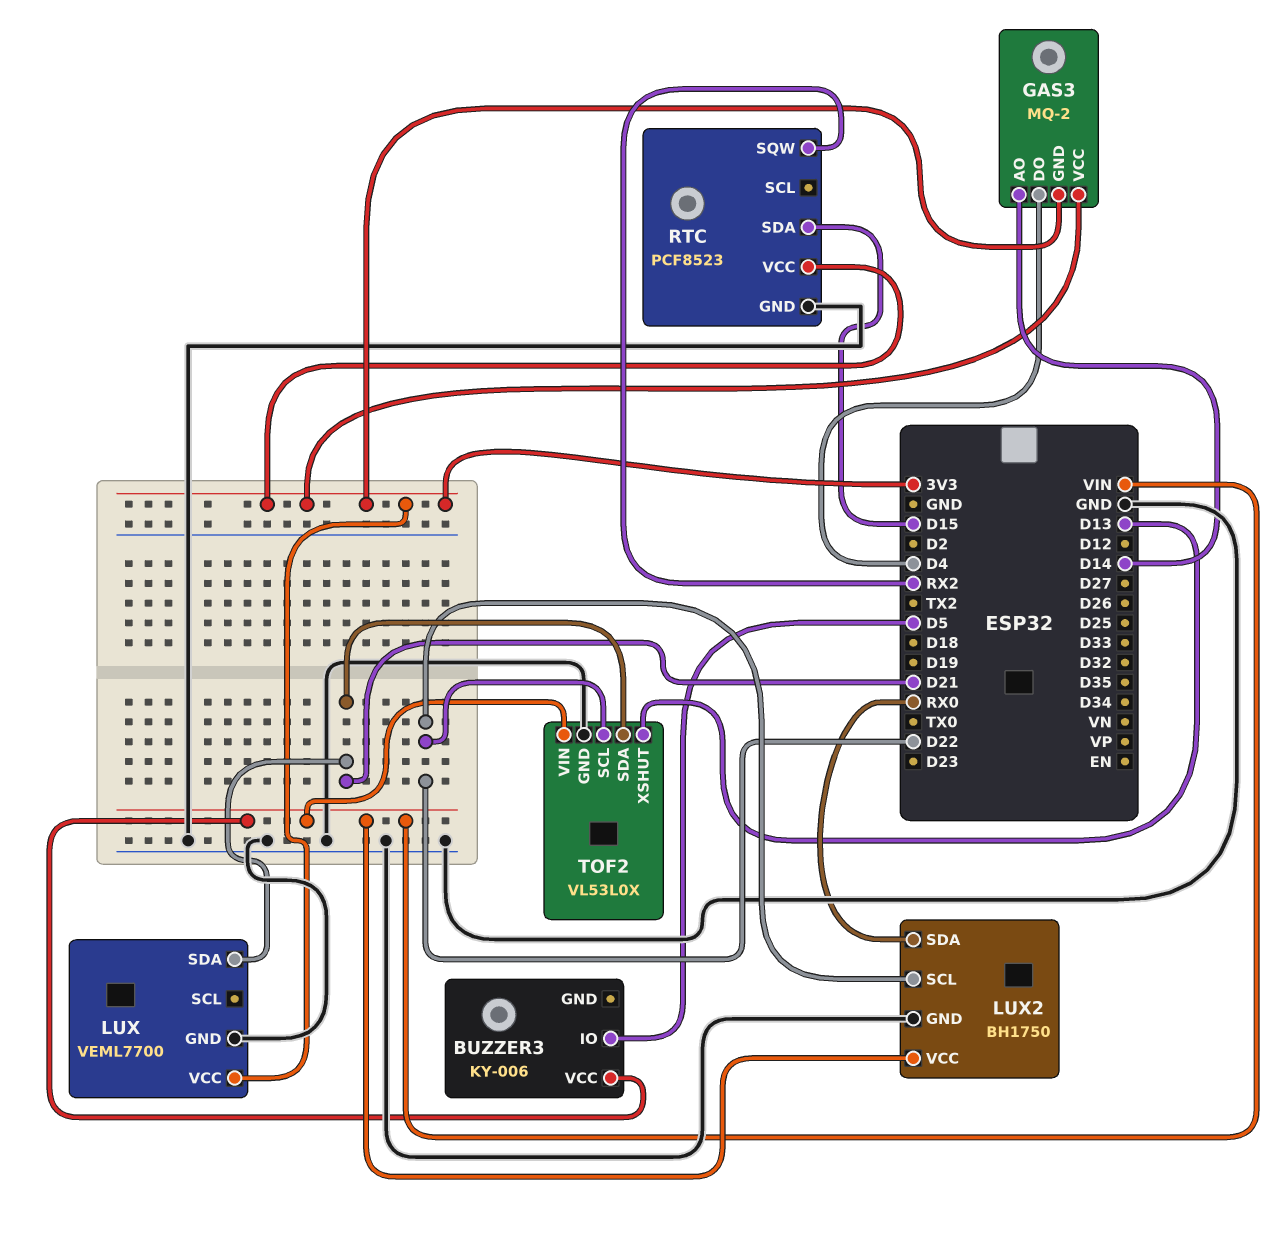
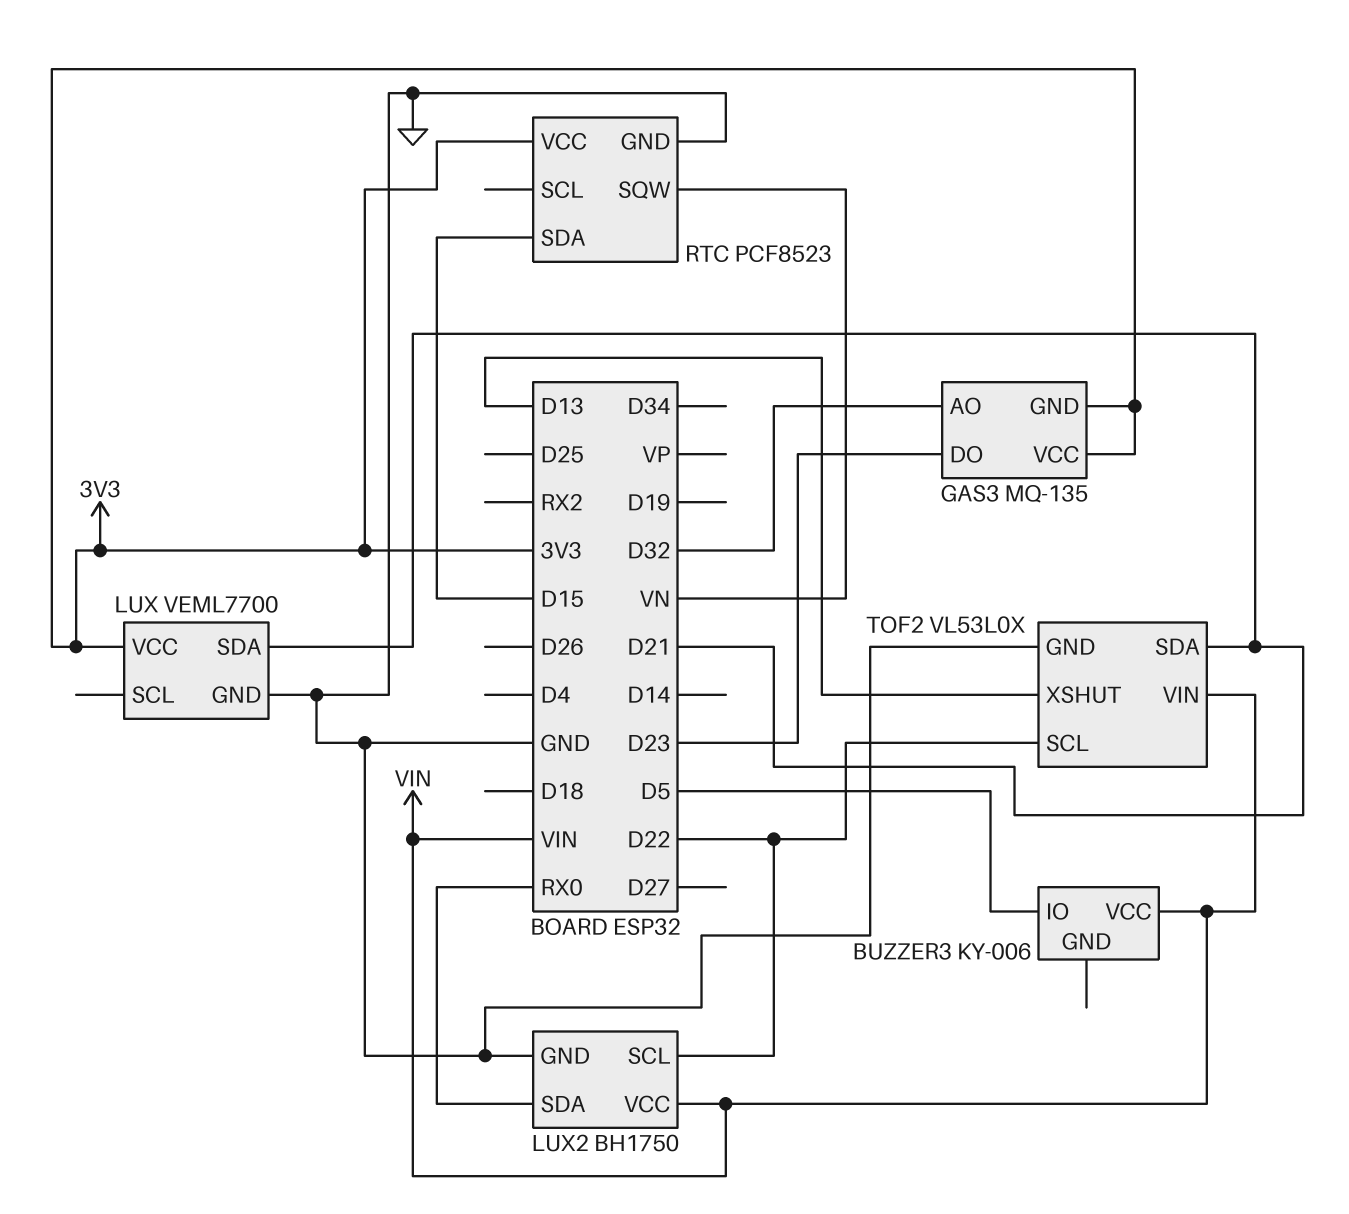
GAS3: MQ-2 -> MQ-135
GAS3 pin AO: D14 -> D32
GAS3 pin DO: D4 -> D23
RTC pin SQW: RX2 -> VN

